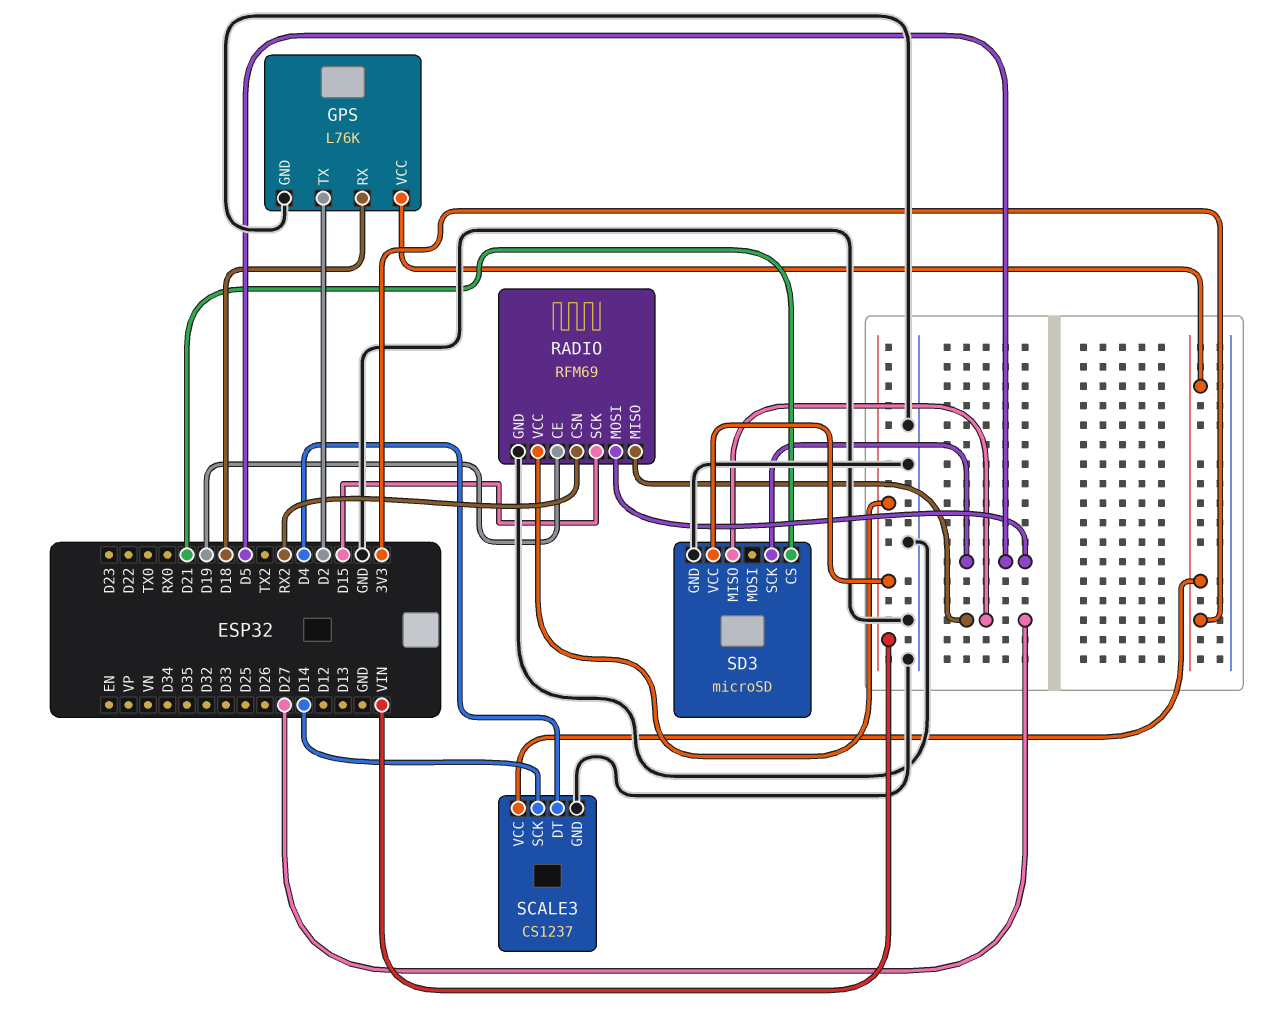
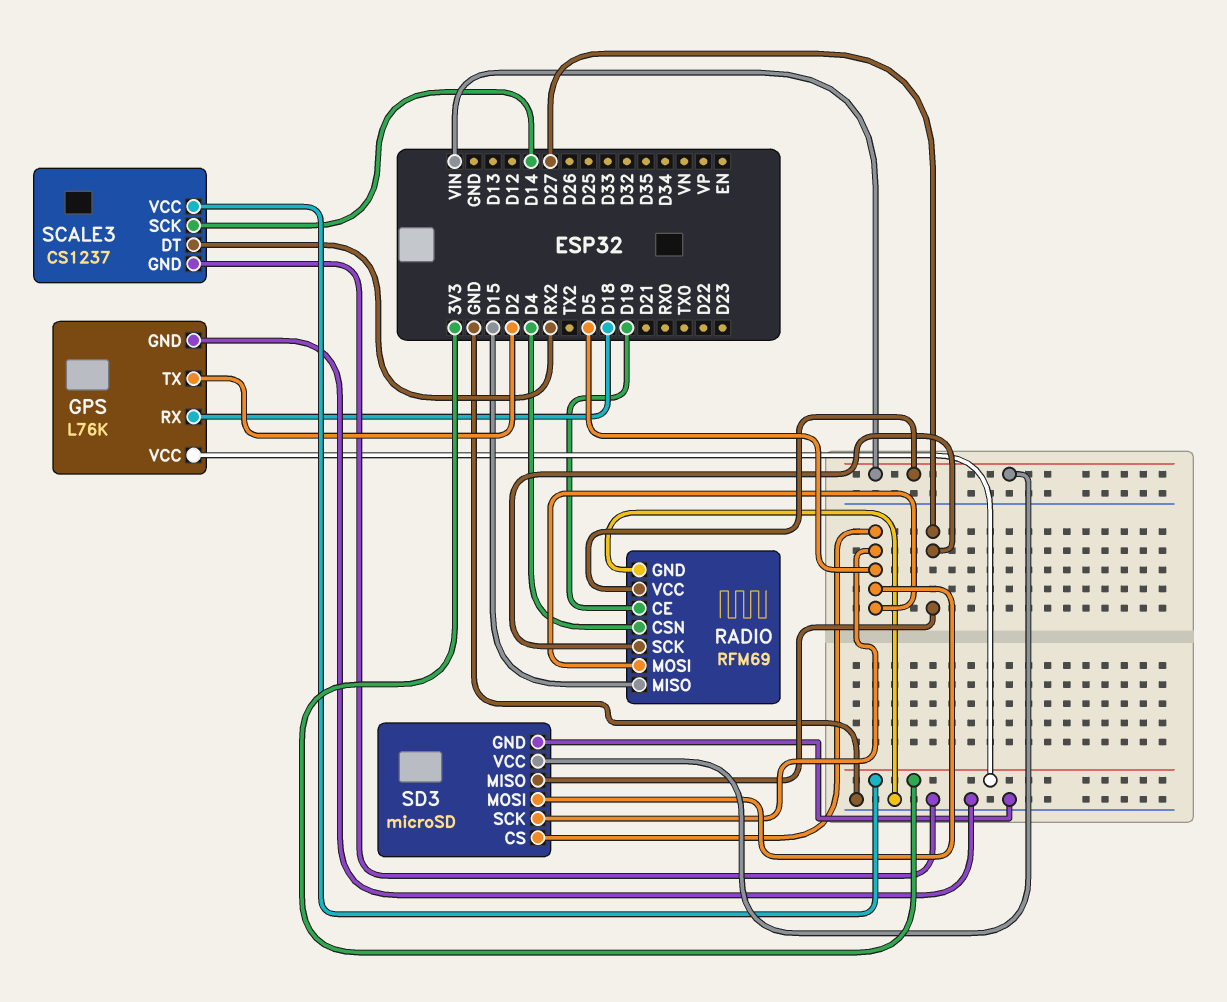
RADIO pin CSN: RX2 -> D4
RADIO pin MISO: D27 -> D15
RADIO pin SCK: D15 -> D27
SCALE3 pin DT: D4 -> RX2
SD3 pin CS: D21 -> D5
SD3 pin MOSI: none -> D5

